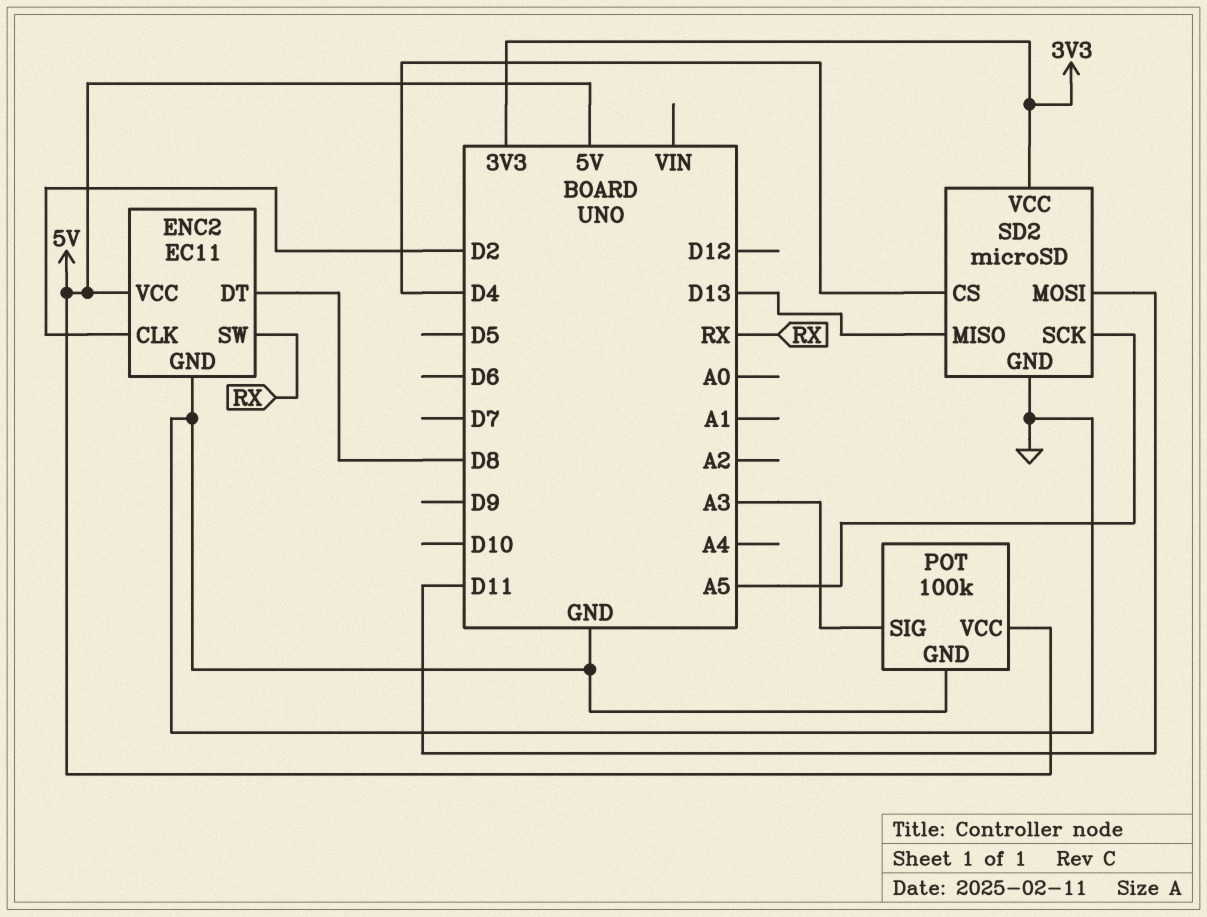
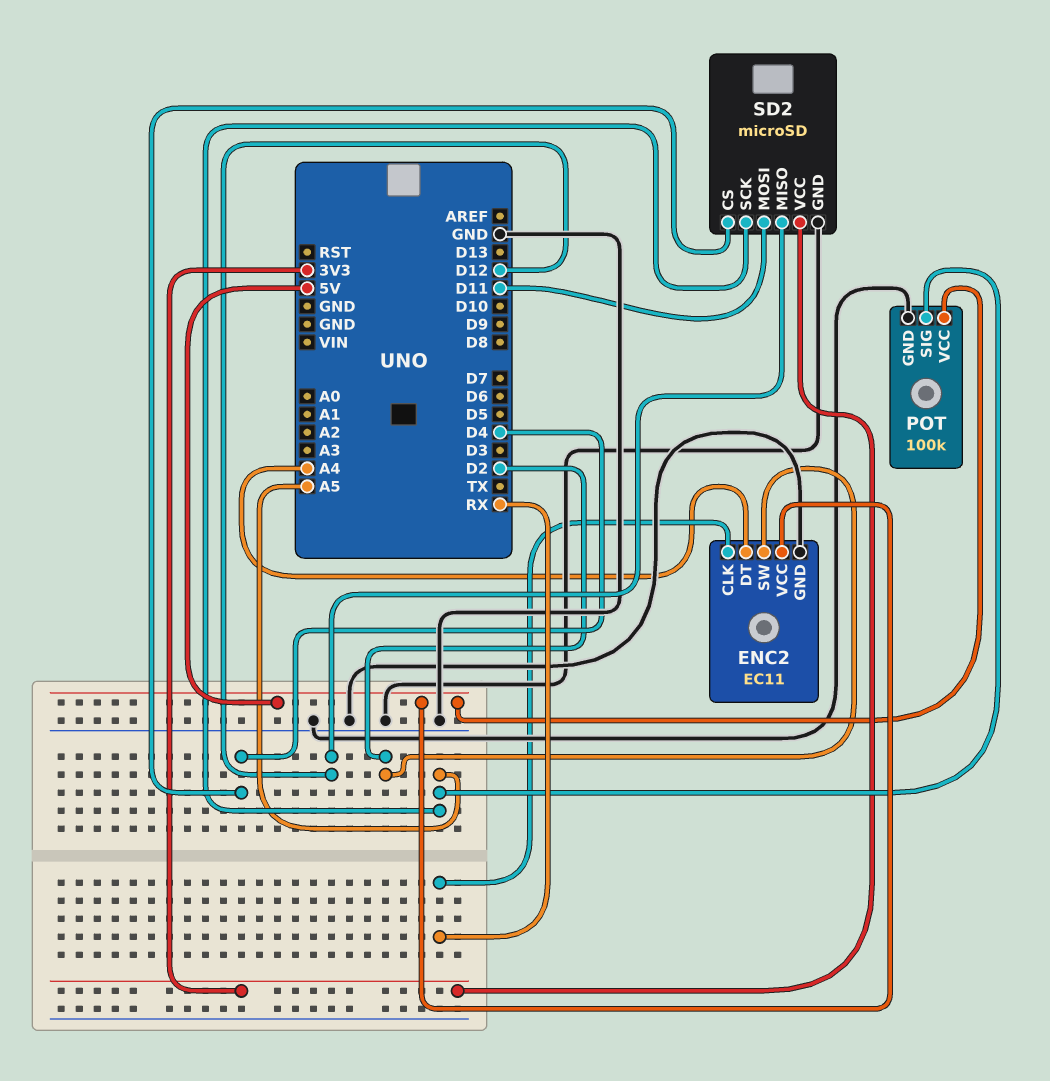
ENC2 pin CLK: D2 -> RX
ENC2 pin DT: D8 -> A4
ENC2 pin SW: RX -> D2
POT pin SIG: A3 -> A5
SD2 pin MISO: D13 -> D12

